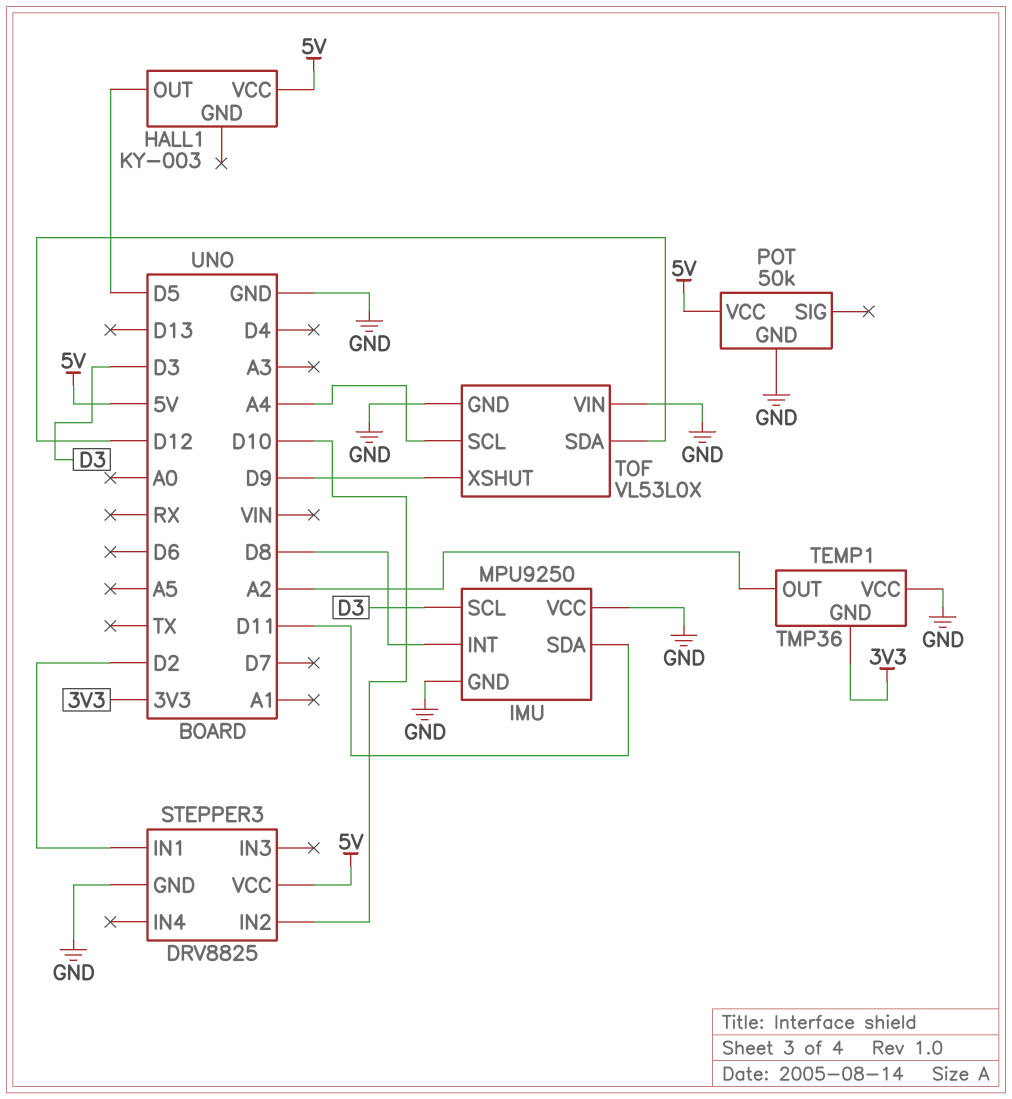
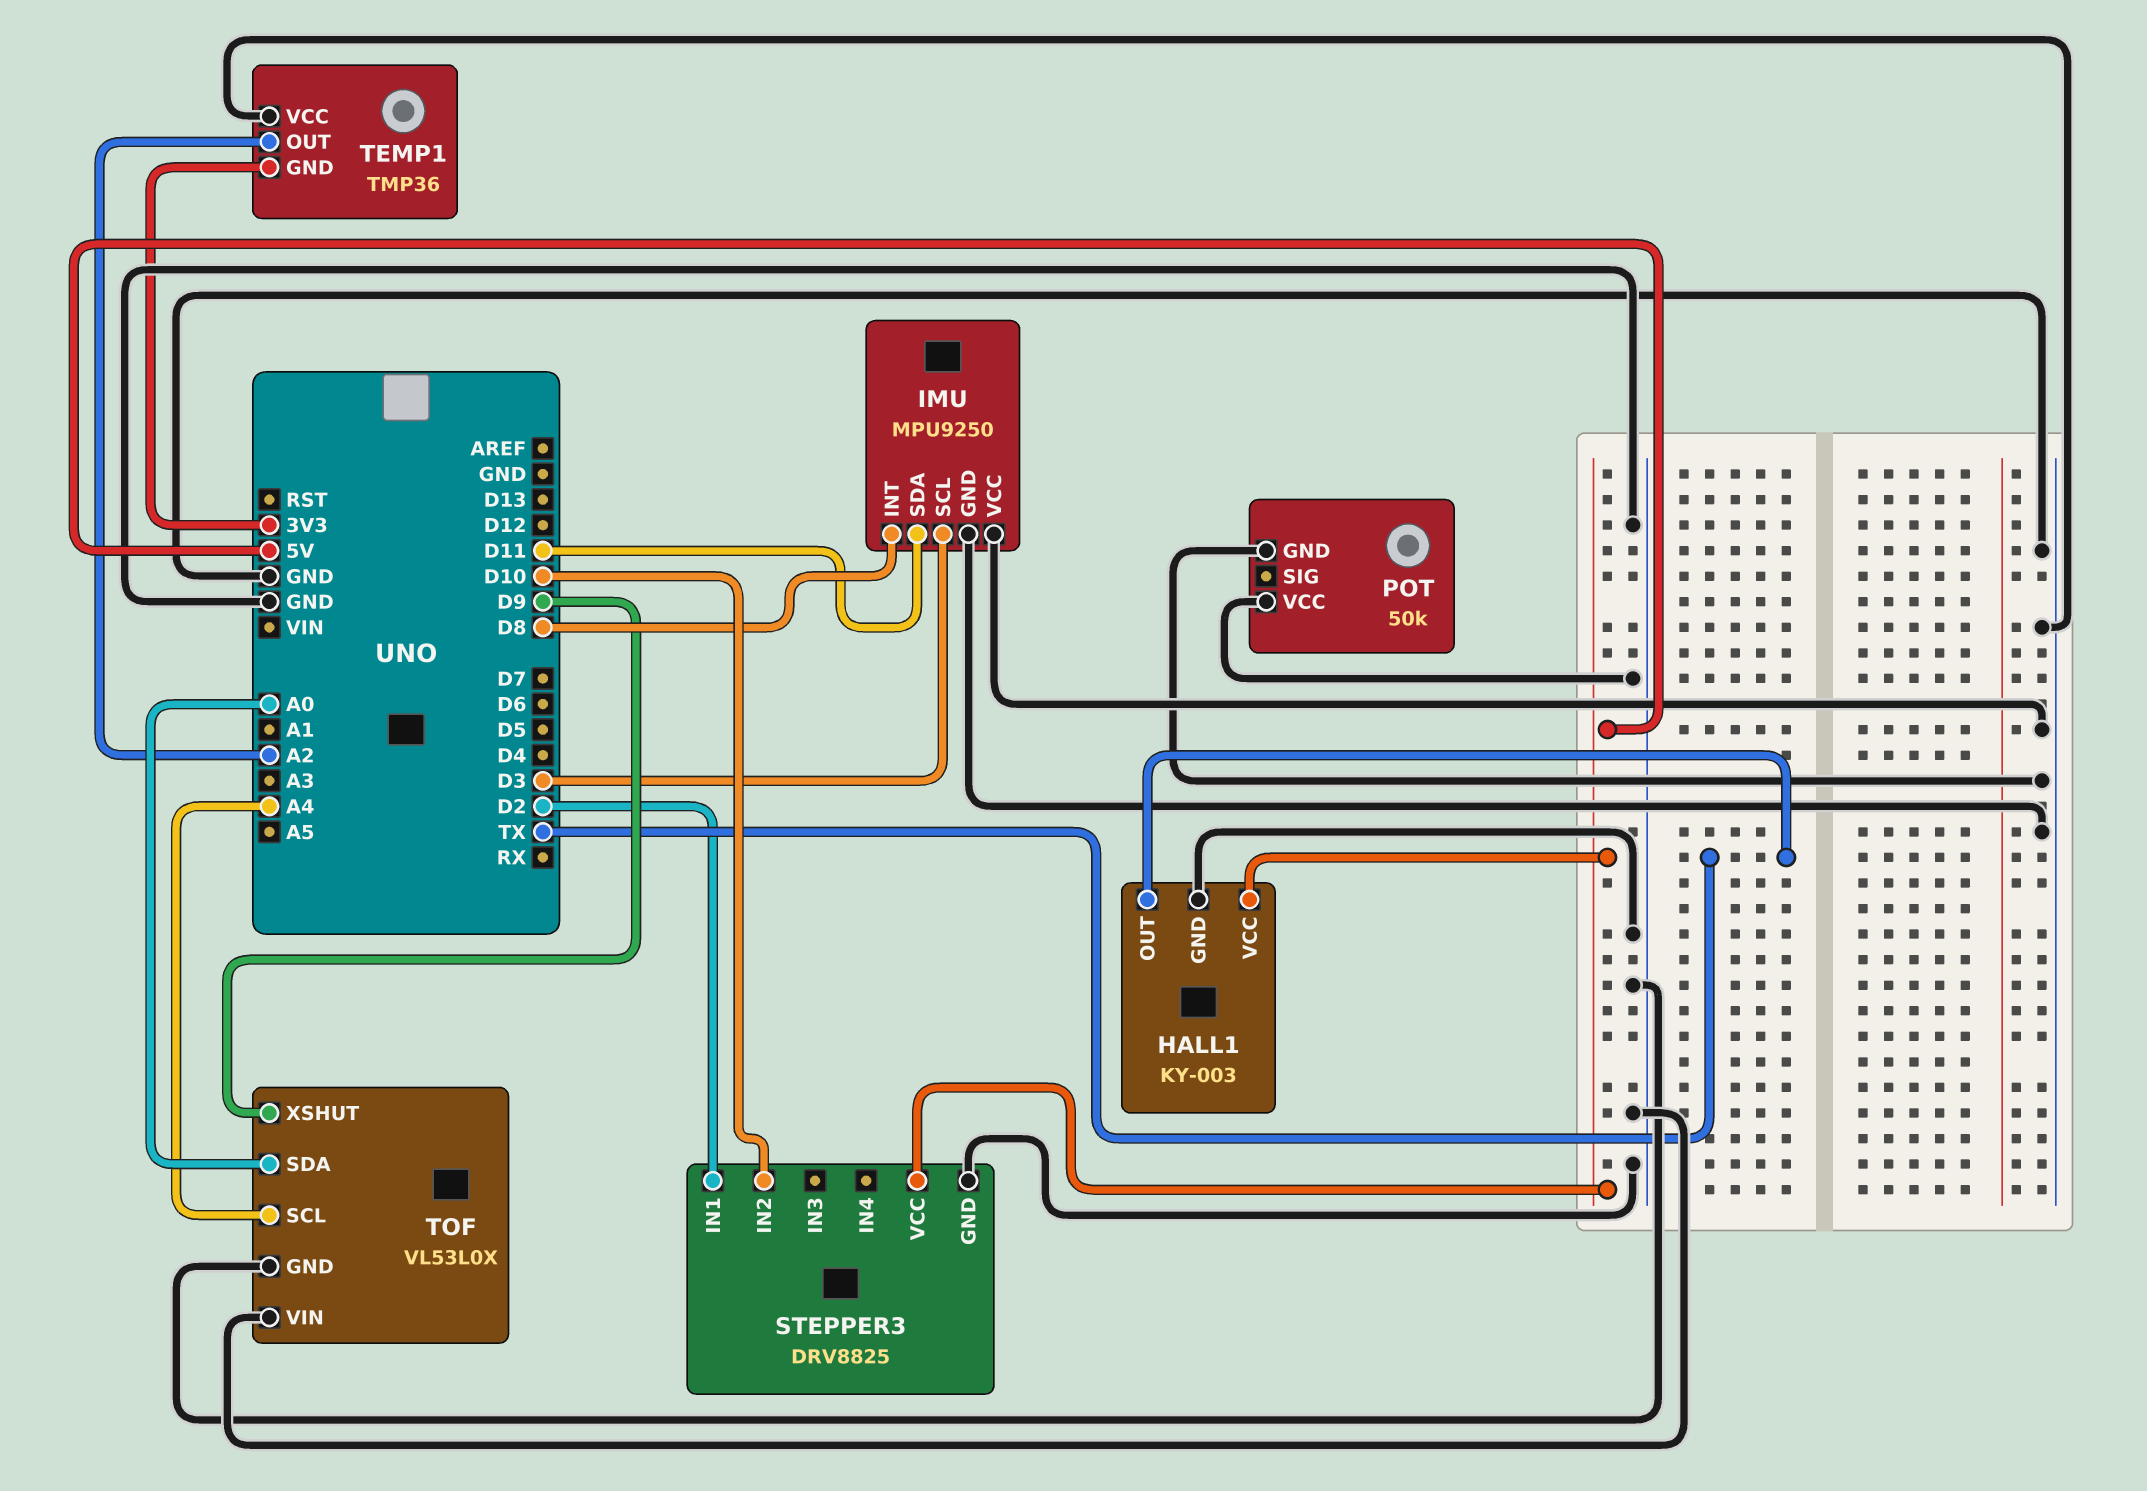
HALL1 pin GND: none -> GND
HALL1 pin OUT: D5 -> TX
POT pin VCC: 5V -> GND
TOF pin SDA: D12 -> A0

